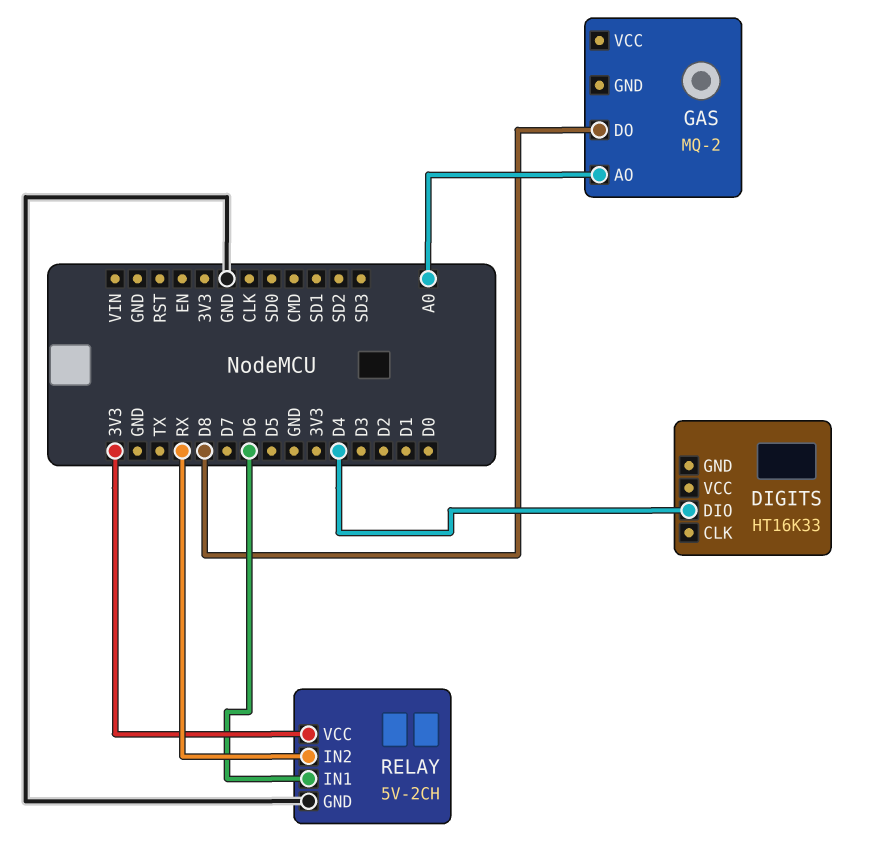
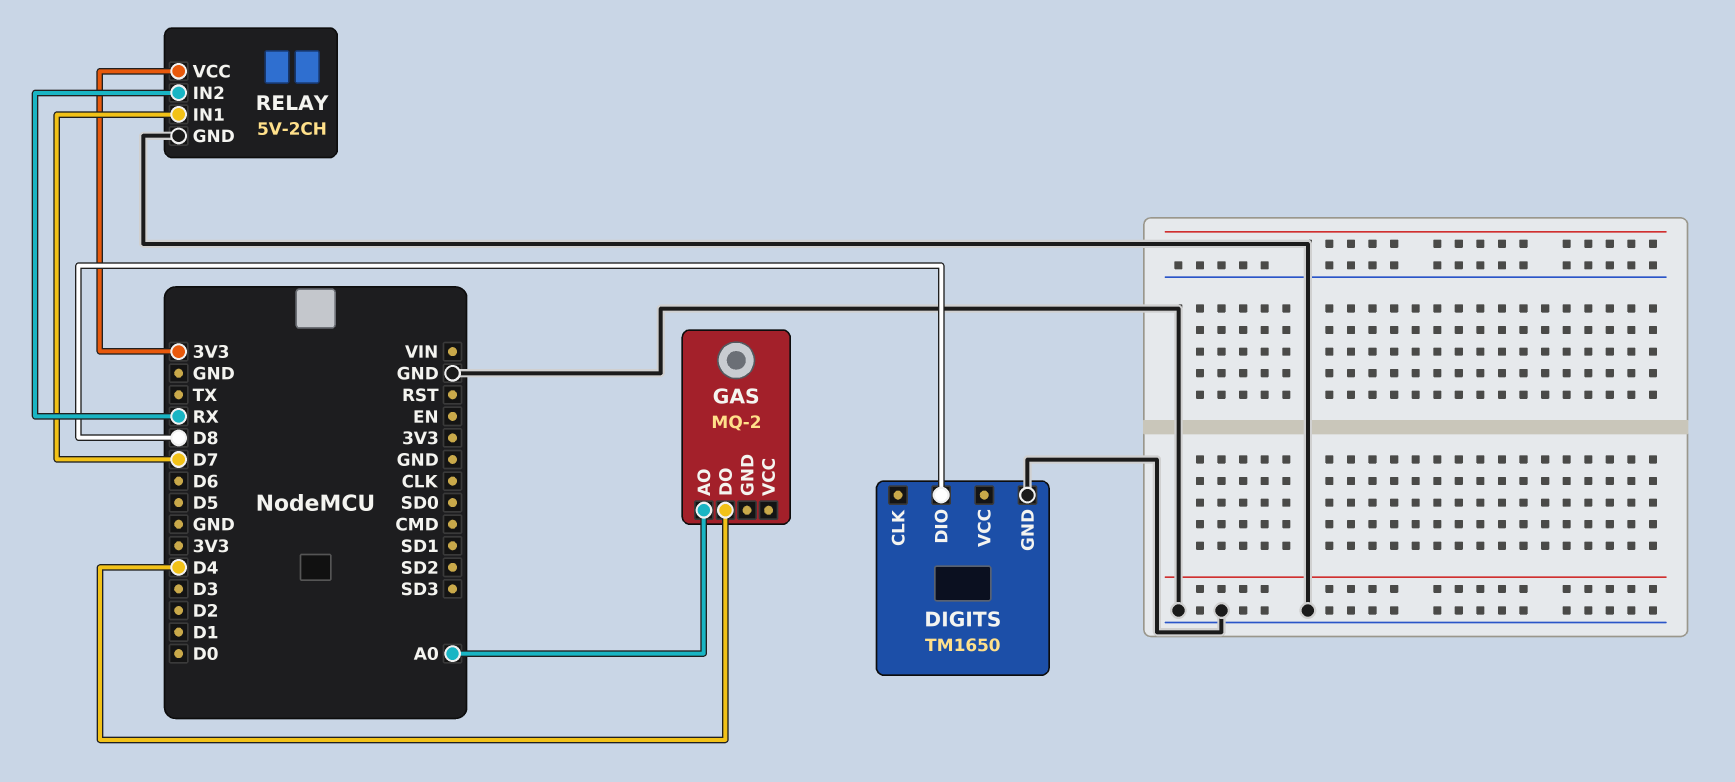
DIGITS: HT16K33 -> TM1650
DIGITS pin DIO: D4 -> D8
DIGITS pin GND: none -> GND
GAS pin DO: D8 -> D4
RELAY pin IN1: D6 -> D7

